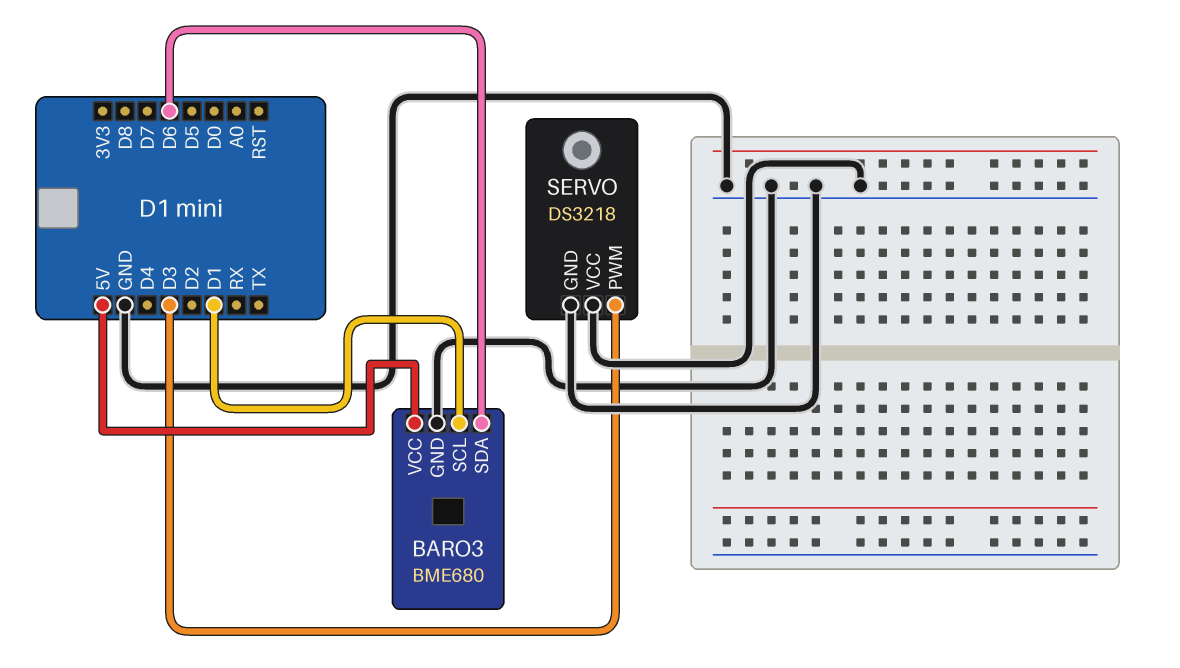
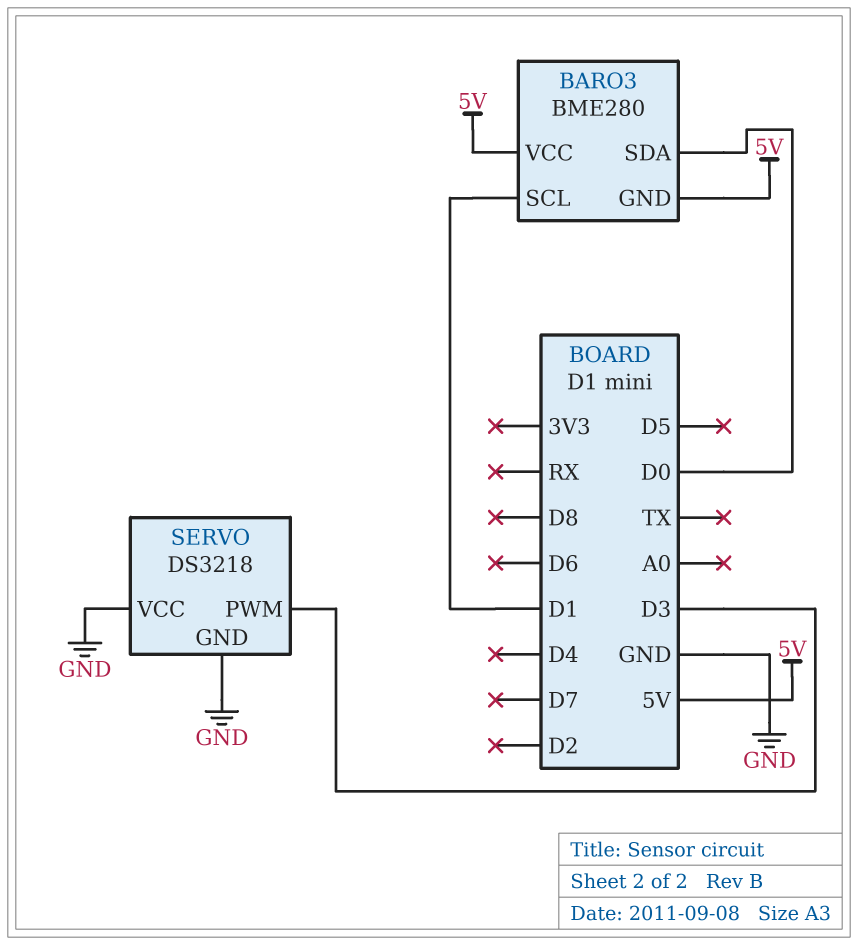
BARO3: BME680 -> BME280
BARO3 pin GND: GND -> 5V
BARO3 pin SDA: D6 -> D0

